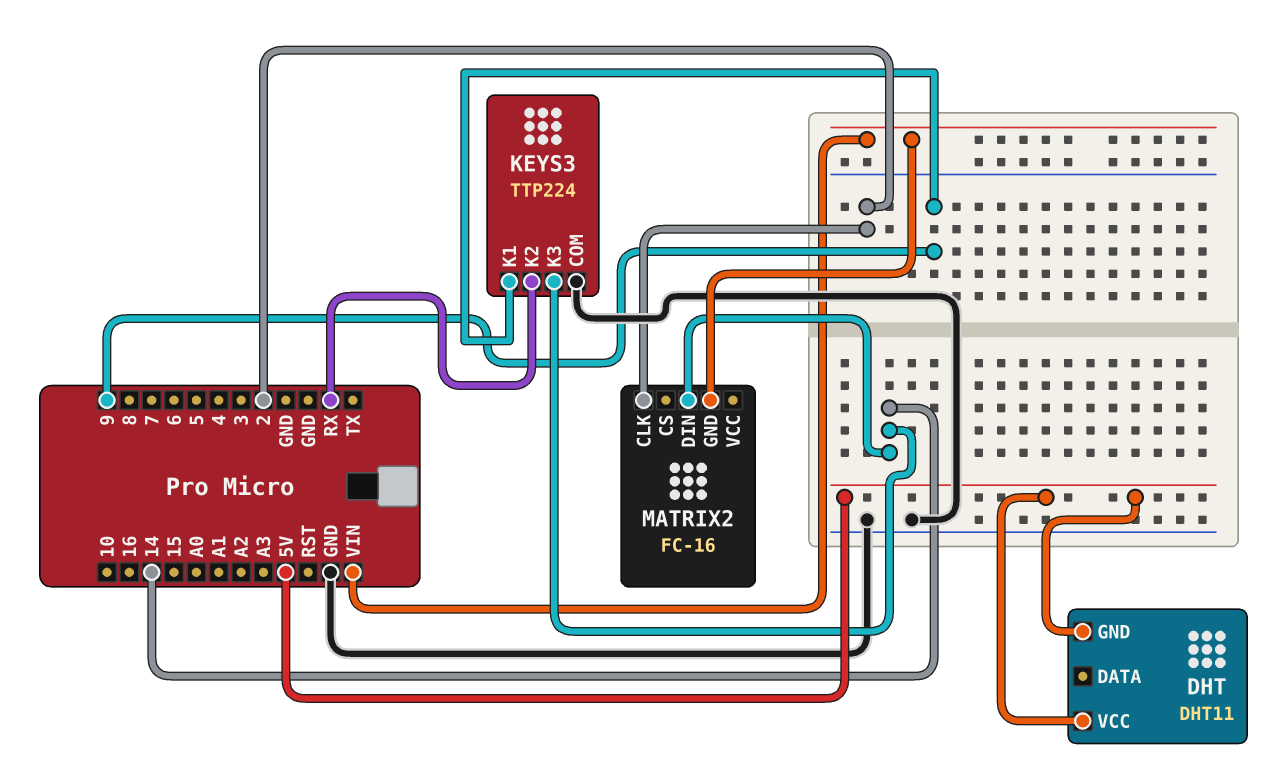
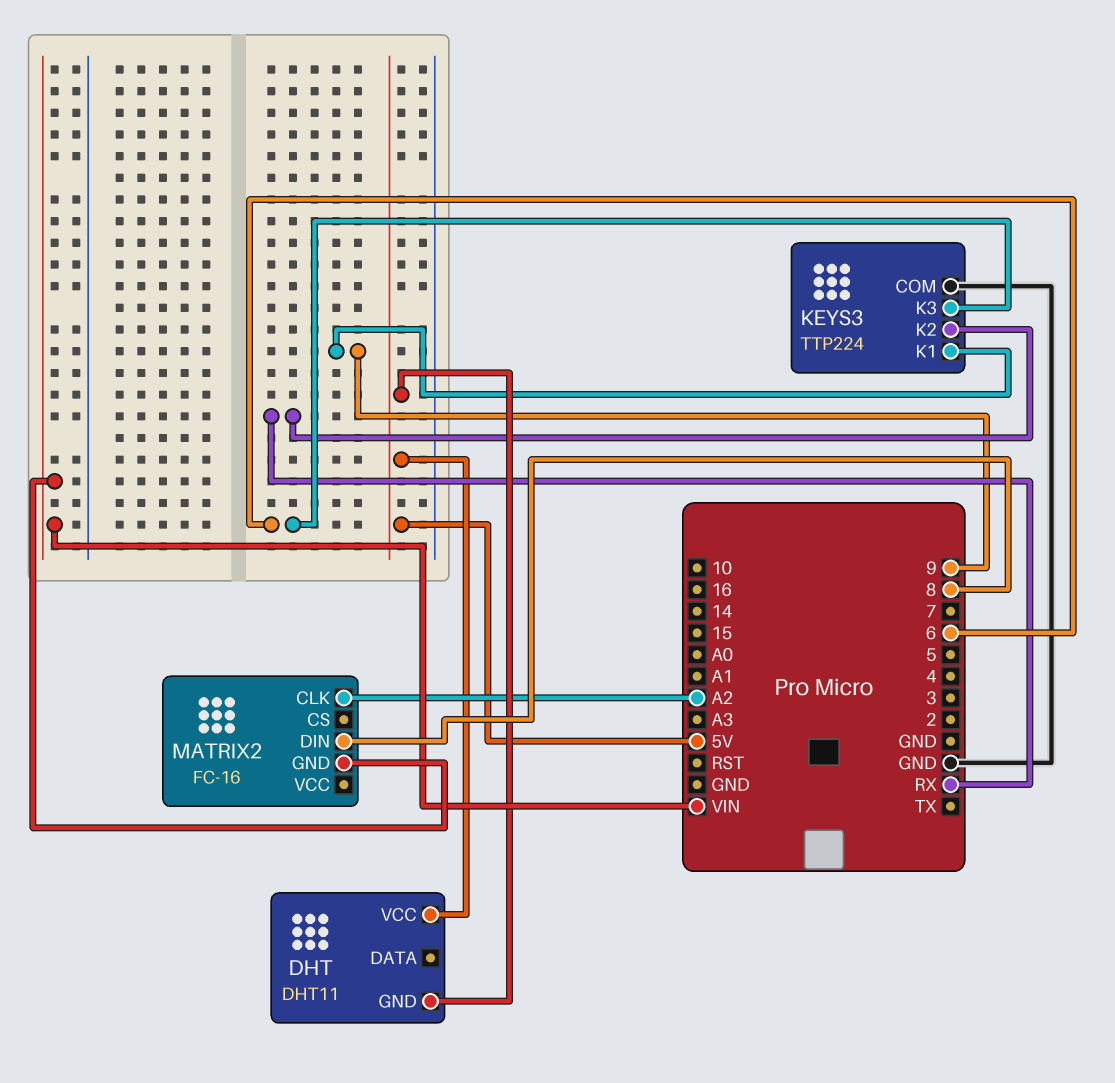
KEYS3 pin K3: 14 -> 6
MATRIX2 pin CLK: 2 -> A2
MATRIX2 pin DIN: 14 -> 8

